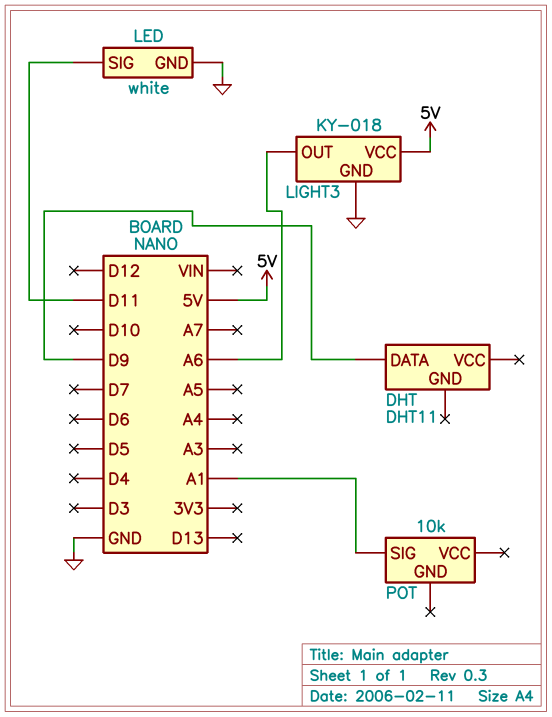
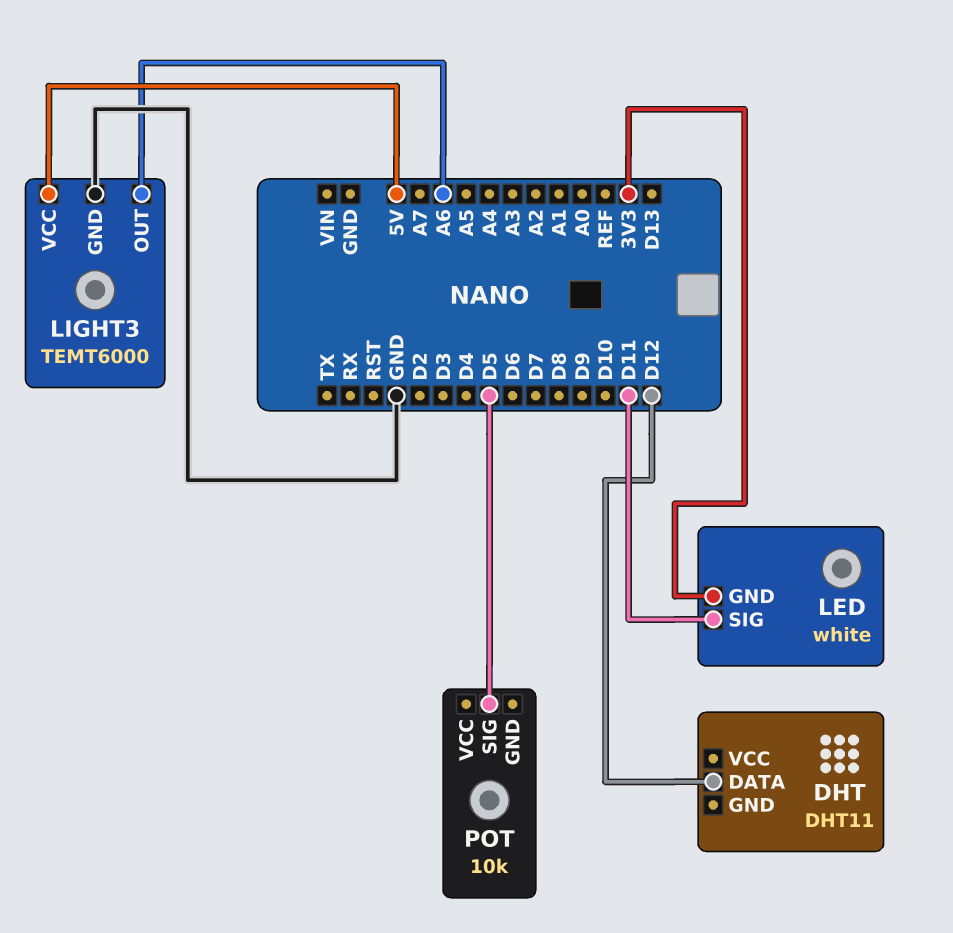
DHT pin DATA: D9 -> D12
LED pin GND: GND -> 3V3
LIGHT3: KY-018 -> TEMT6000
POT pin SIG: A1 -> D5

